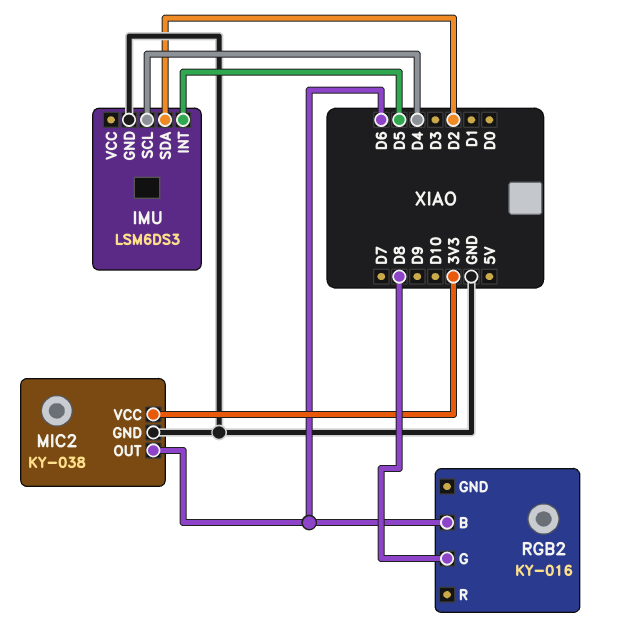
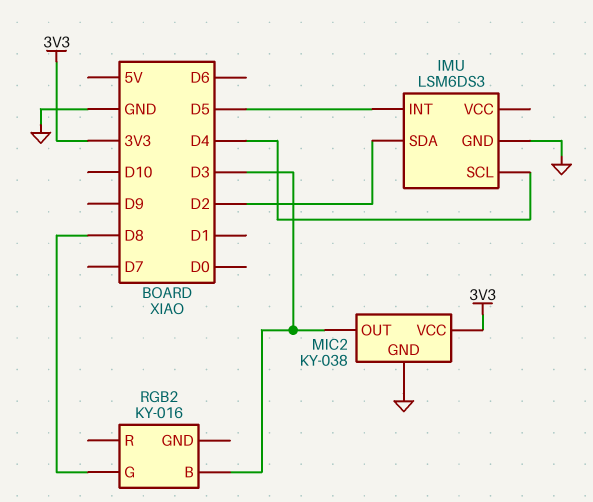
MIC2 pin OUT: D6 -> D3
RGB2 pin B: D6 -> D3

